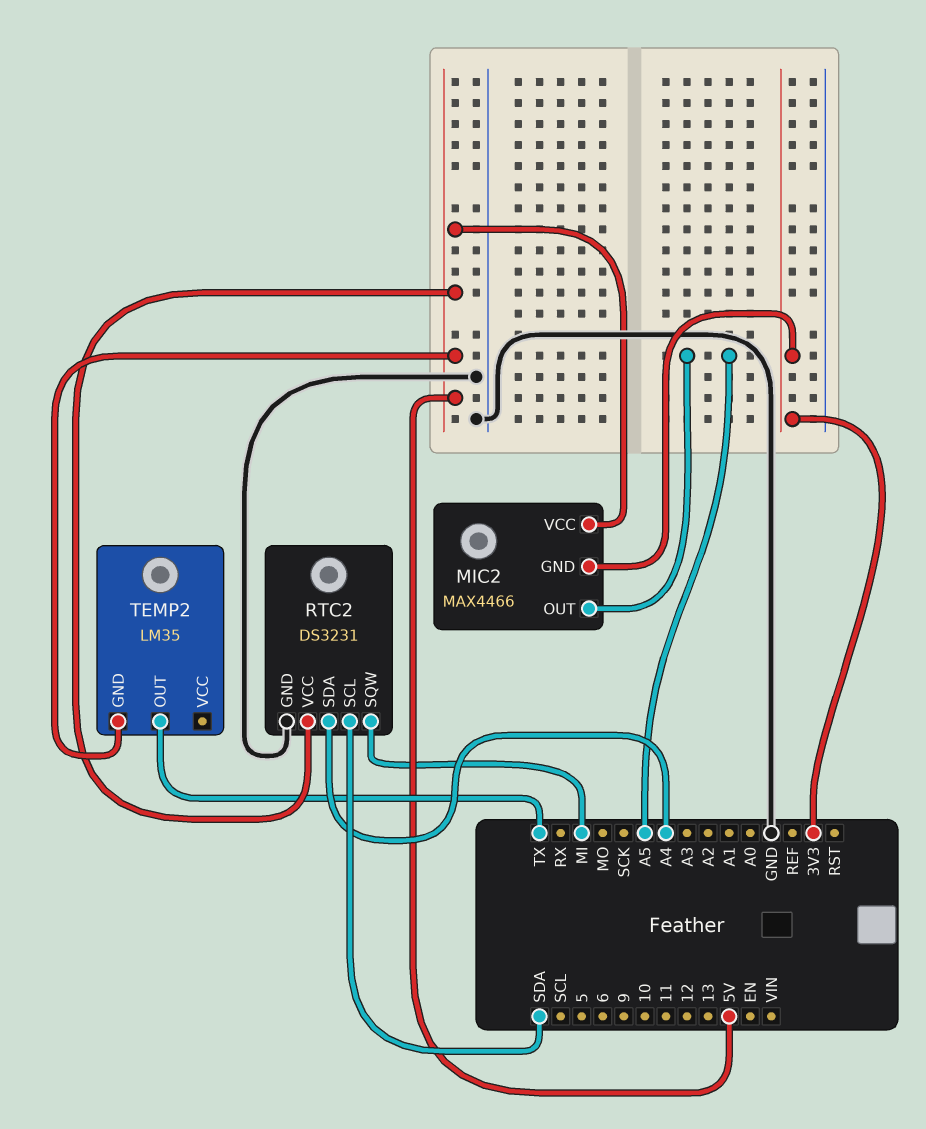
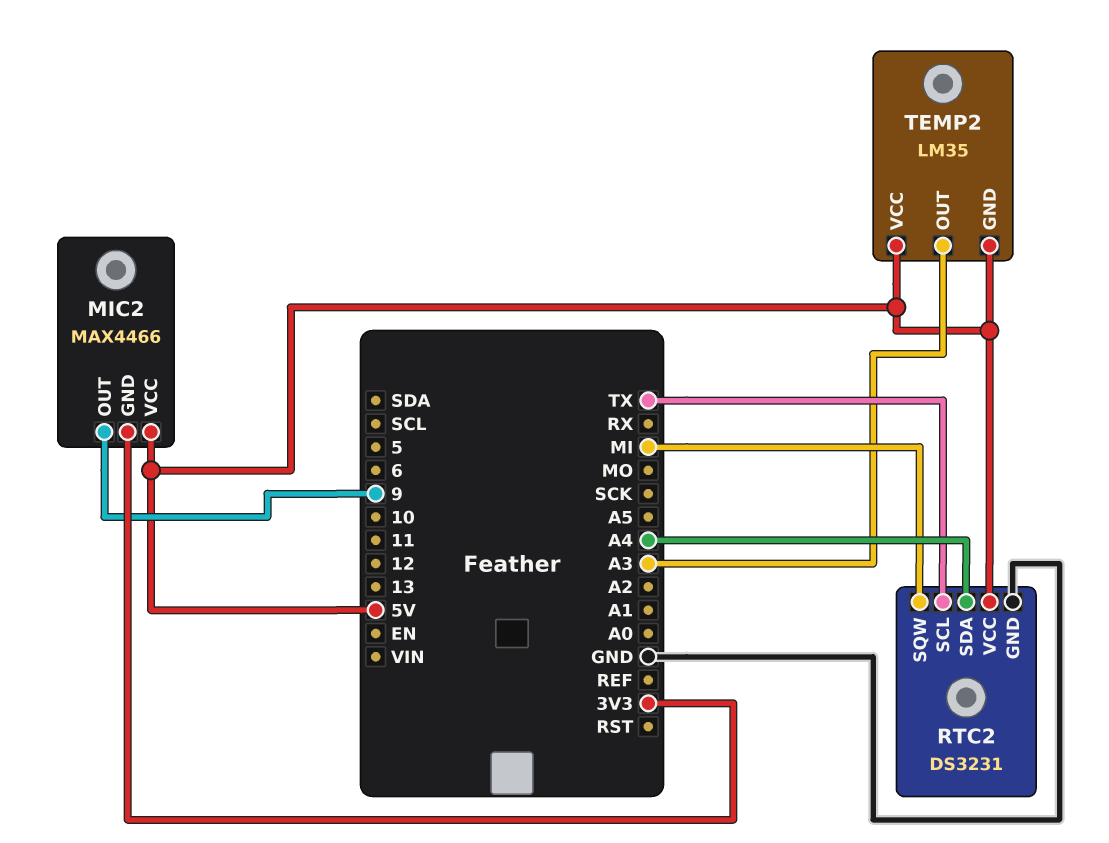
MIC2 pin OUT: A5 -> 9
RTC2 pin SCL: SDA -> TX
TEMP2 pin OUT: TX -> A3
TEMP2 pin VCC: none -> 5V

